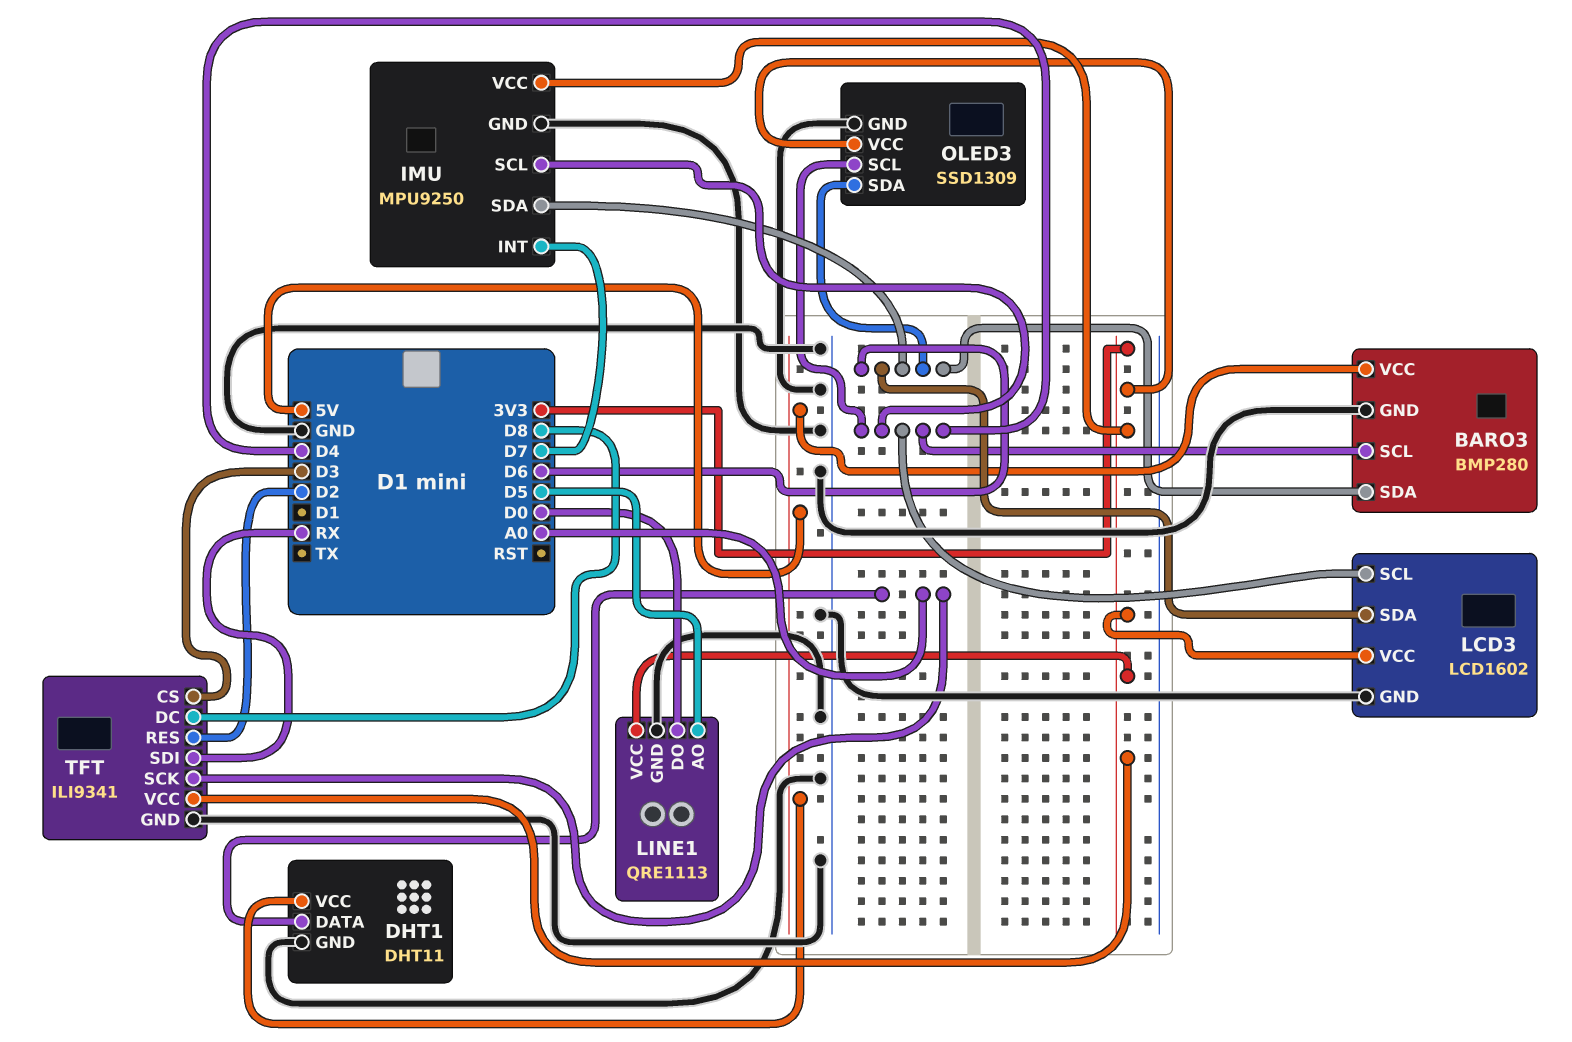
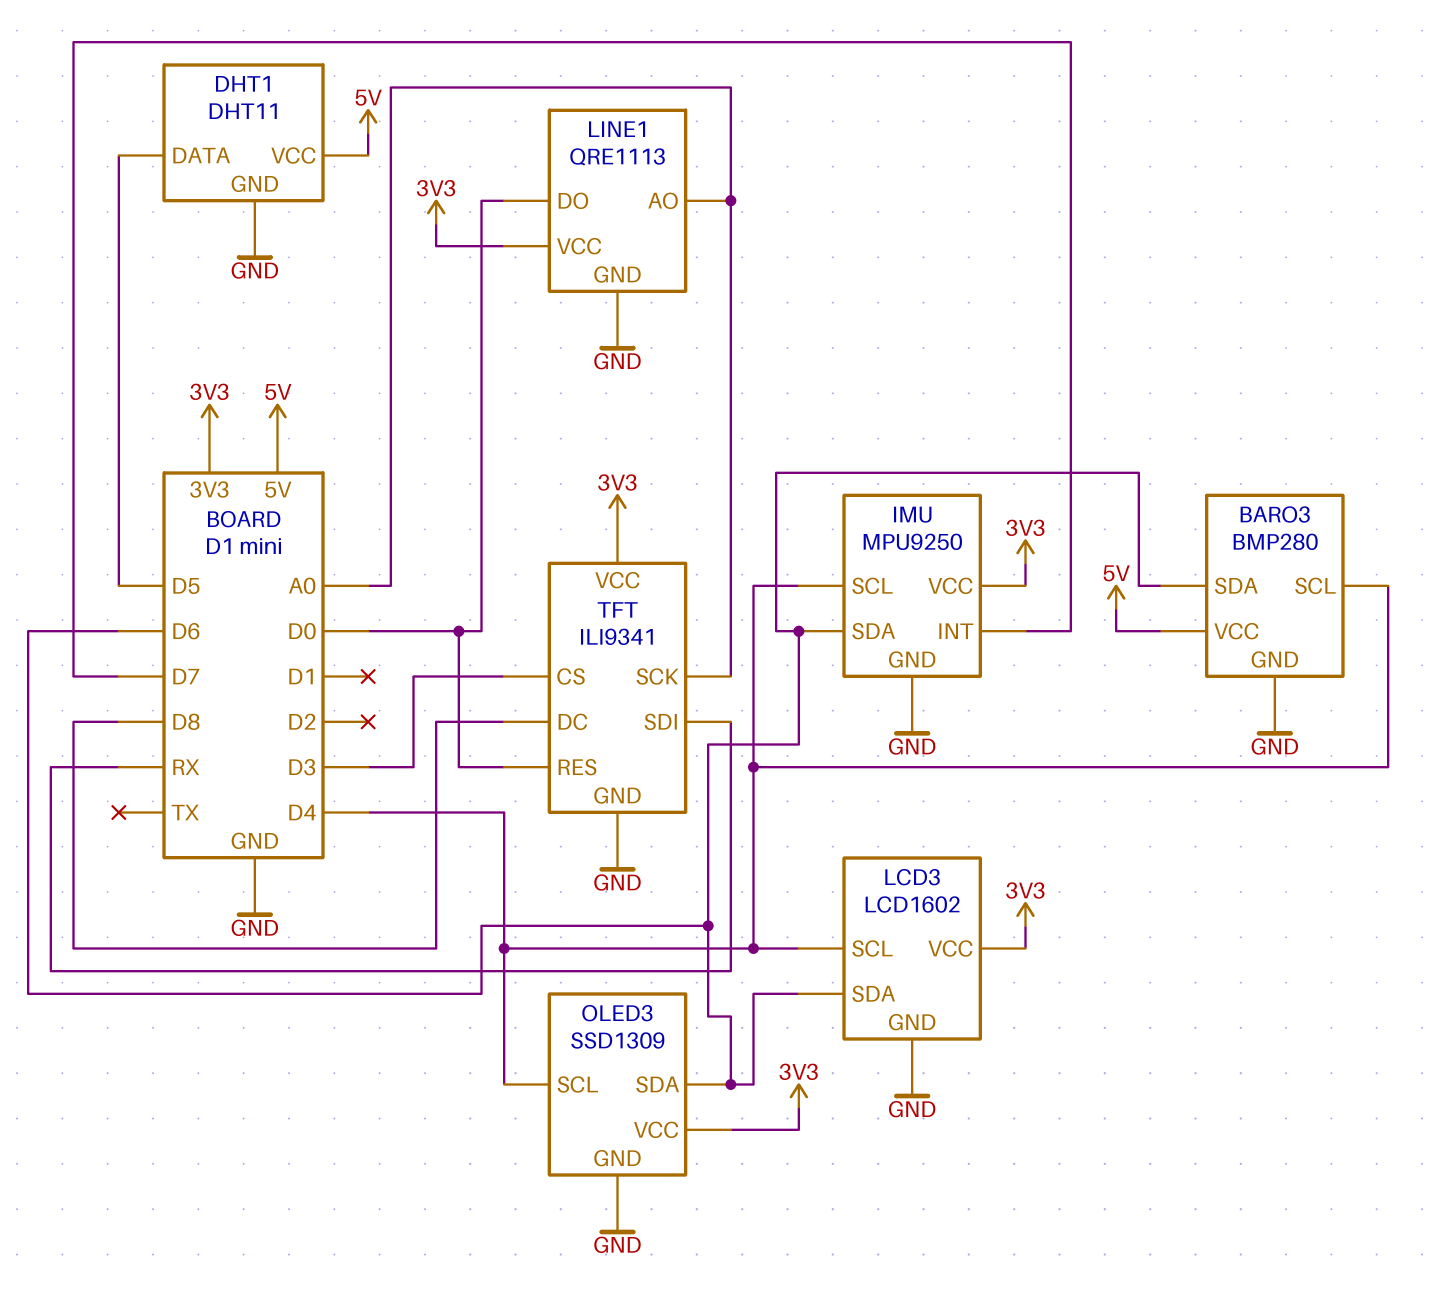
DHT1 pin DATA: A0 -> D5
LINE1 pin AO: D5 -> A0
TFT pin RES: D2 -> D0

